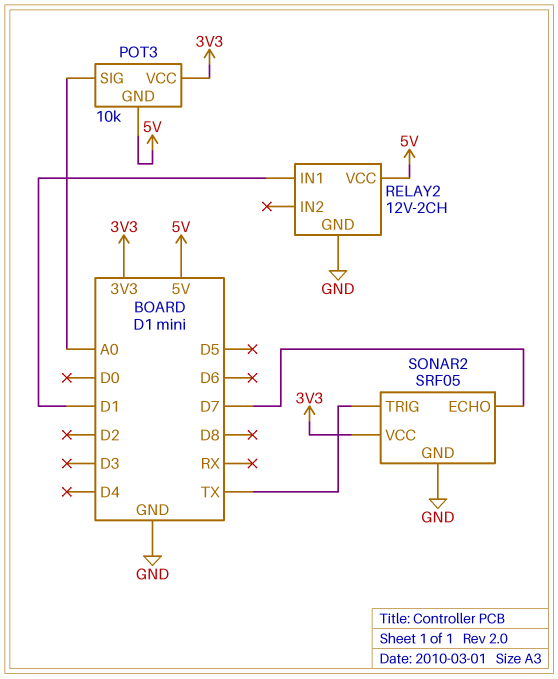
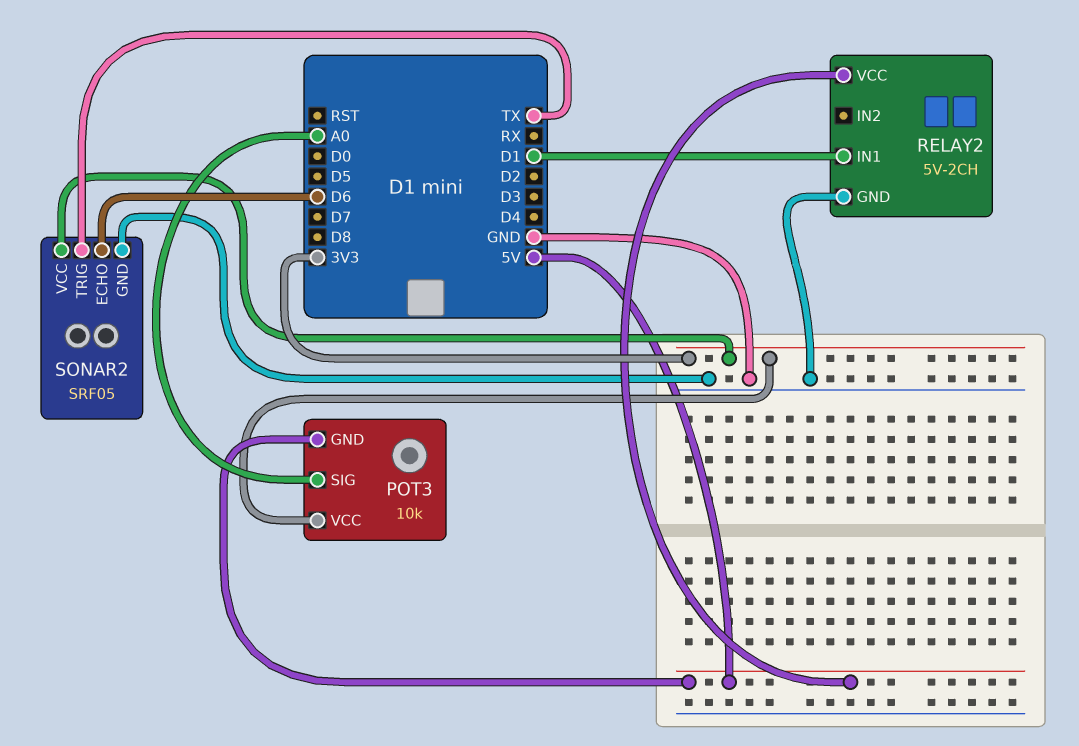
RELAY2: 12V-2CH -> 5V-2CH
SONAR2 pin ECHO: D7 -> D6

